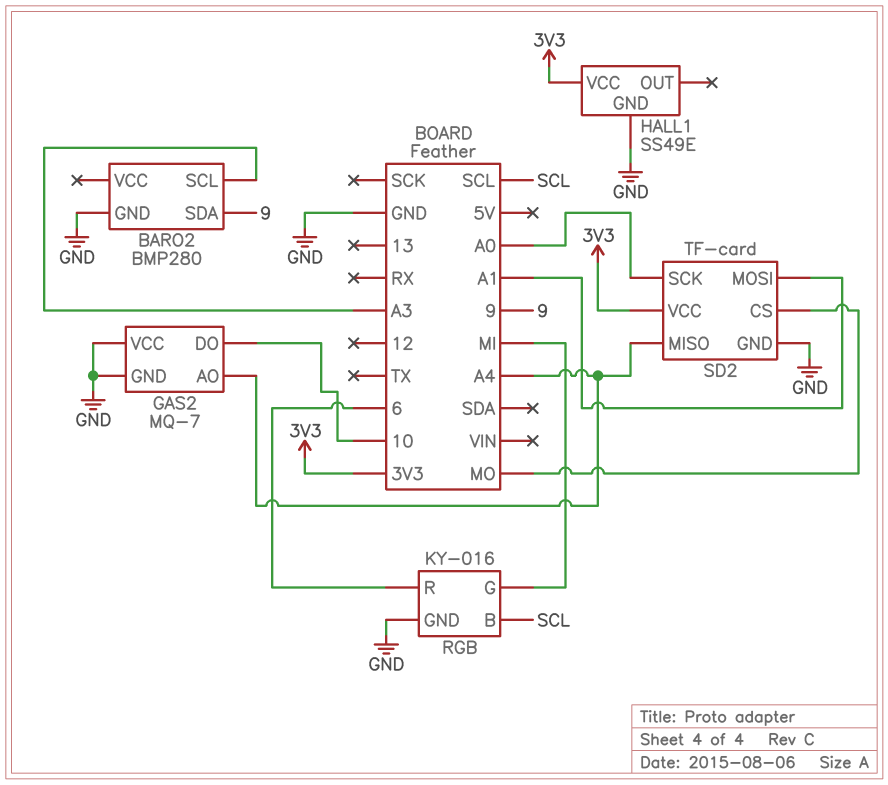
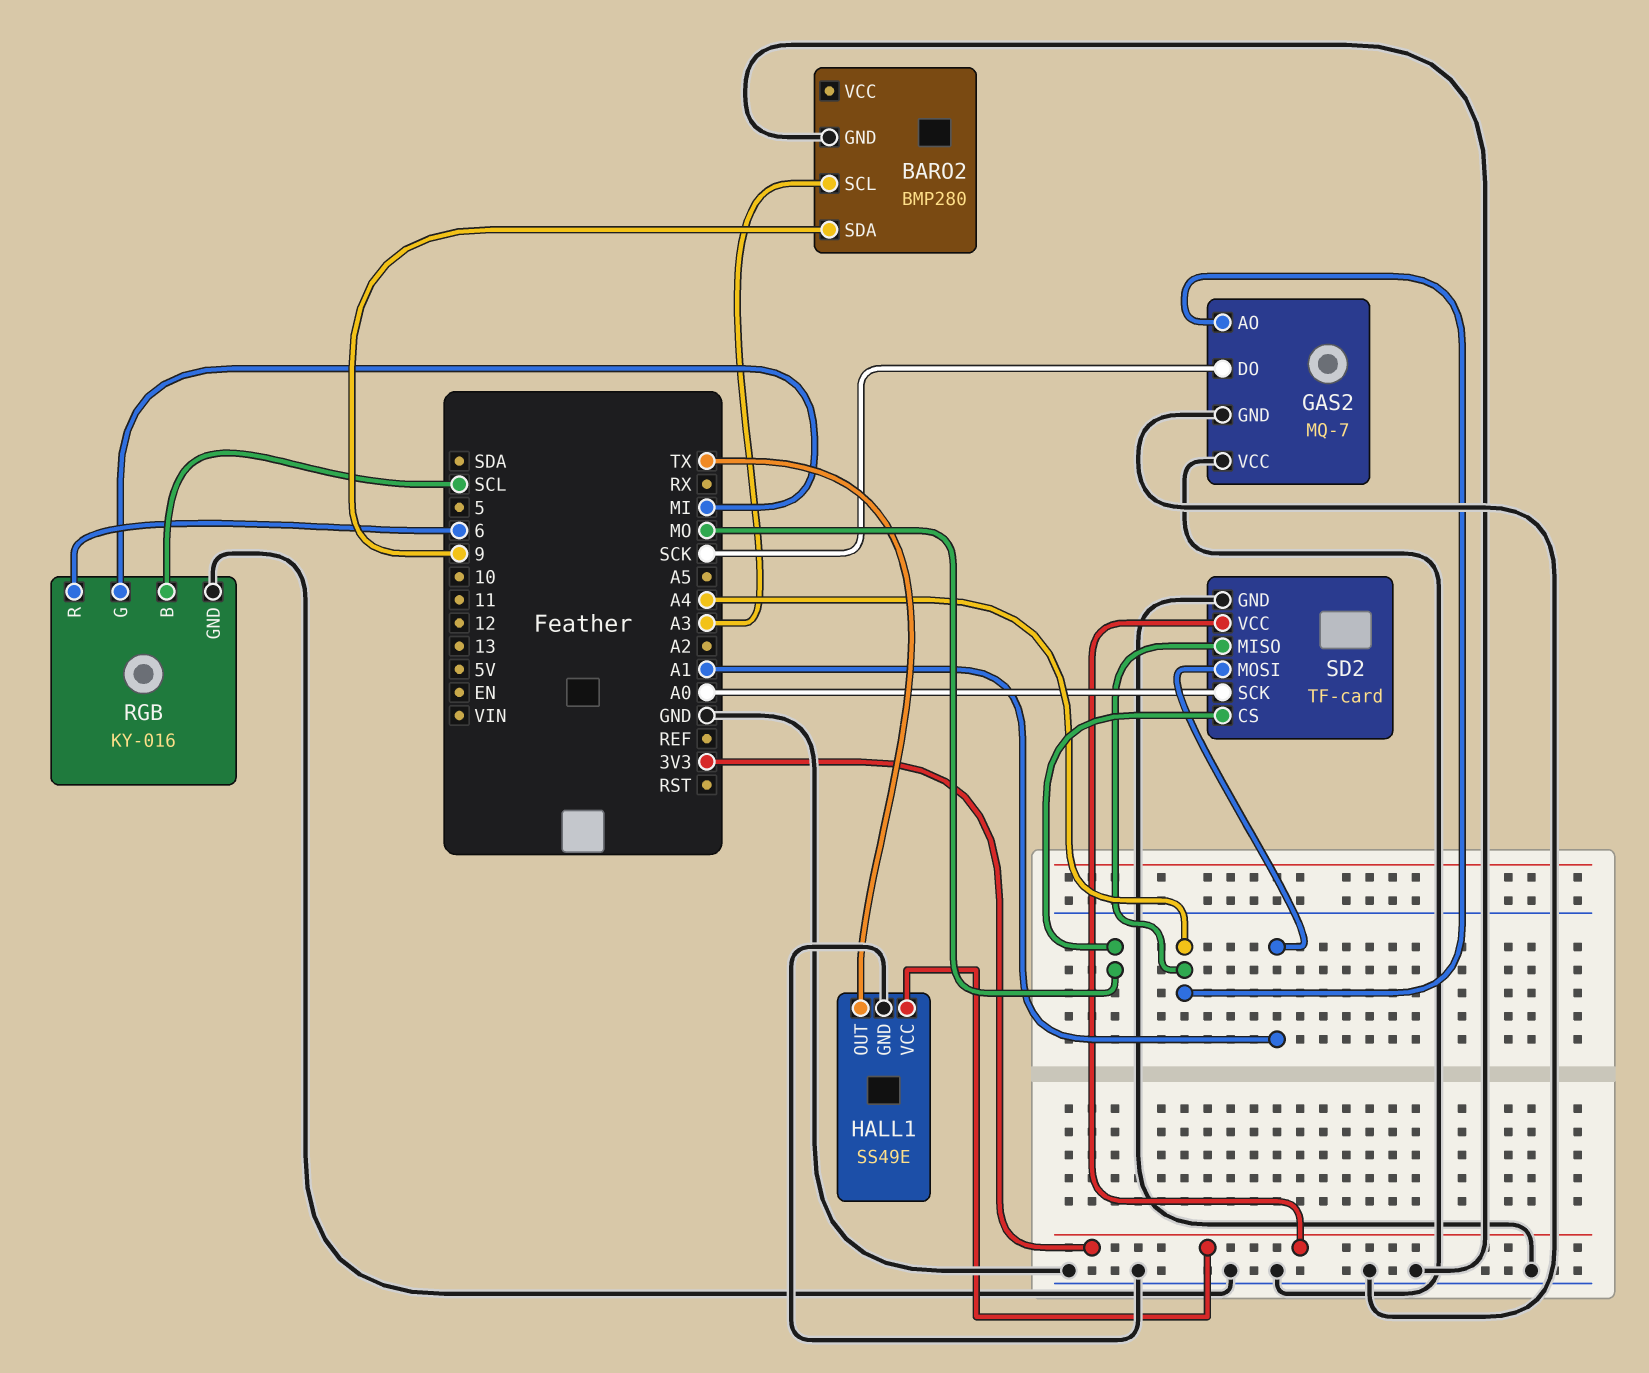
GAS2 pin DO: 10 -> SCK
HALL1 pin OUT: none -> TX

